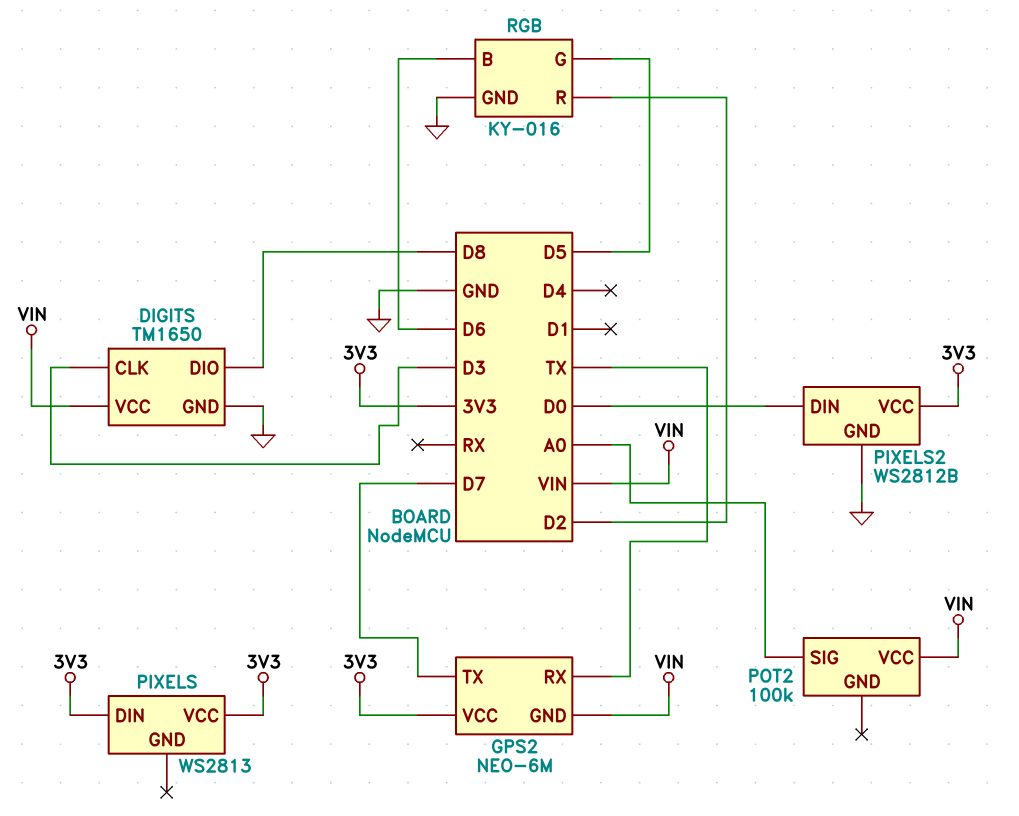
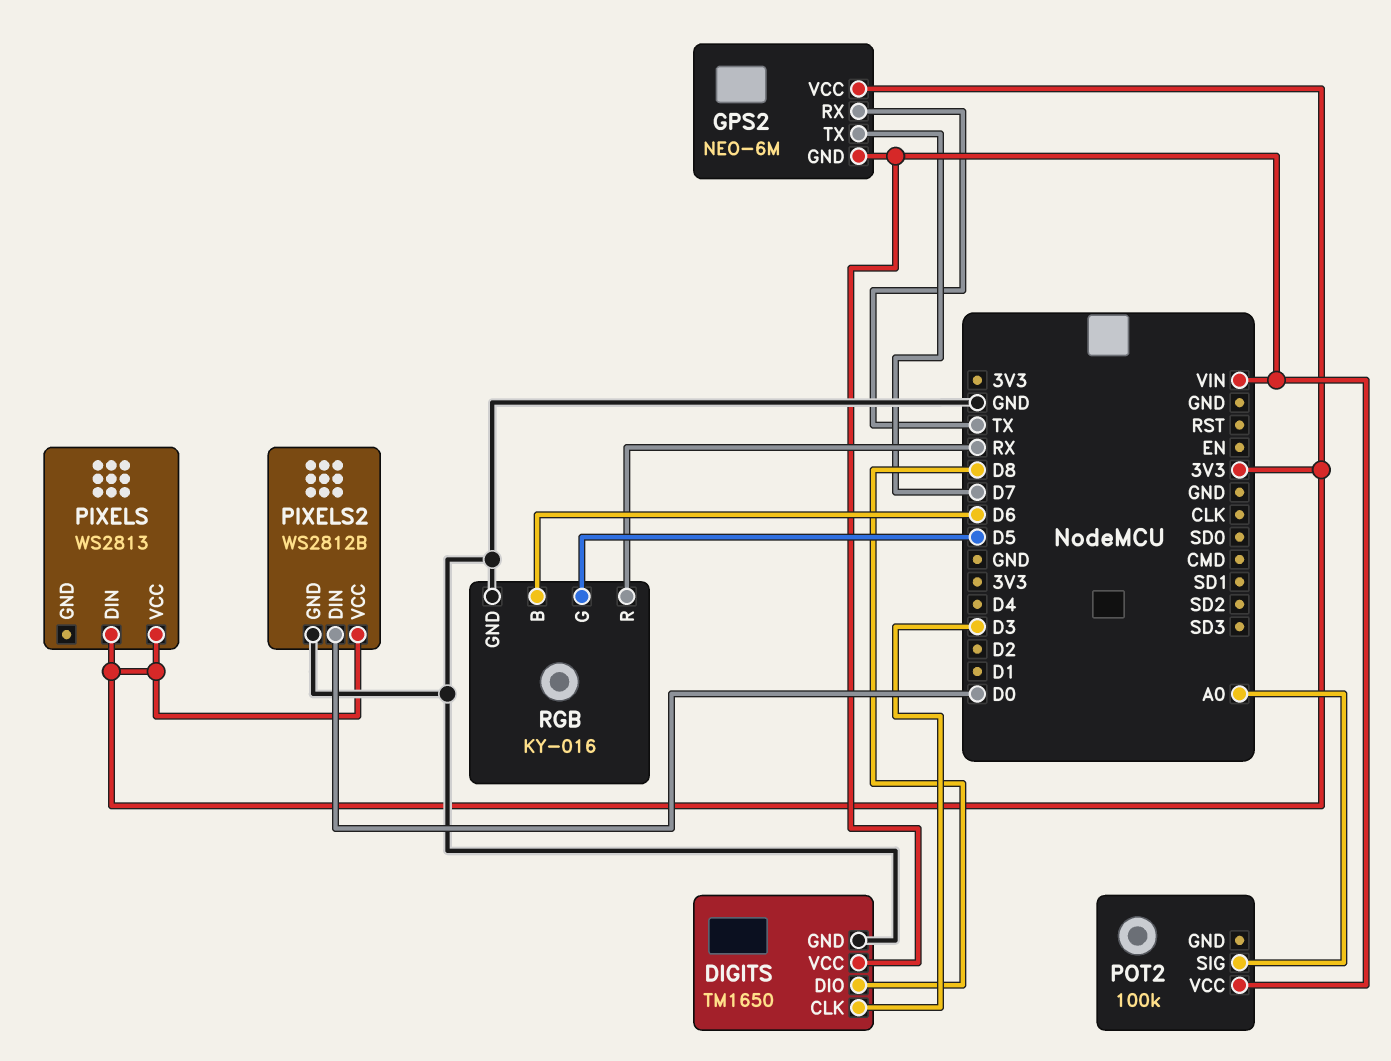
RGB pin R: D2 -> RX

